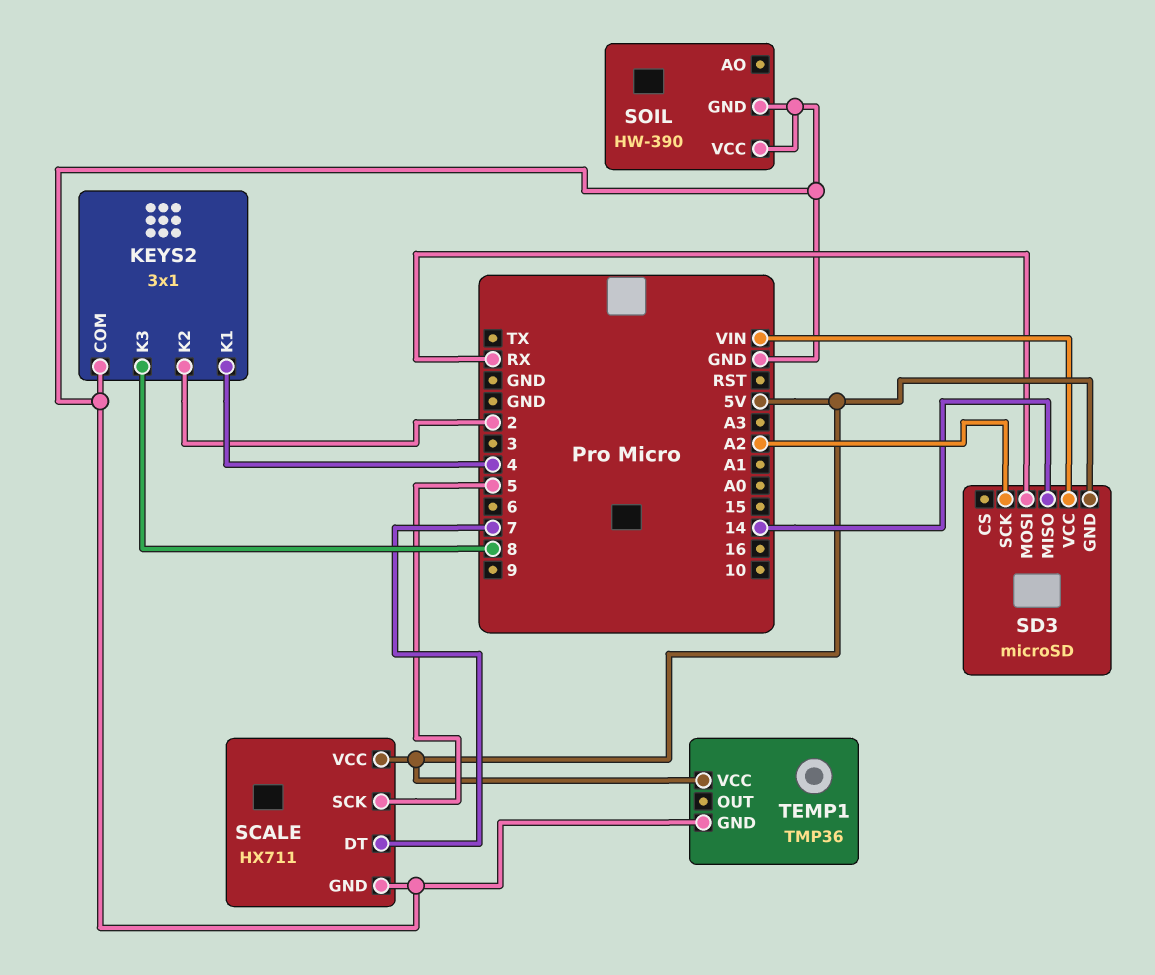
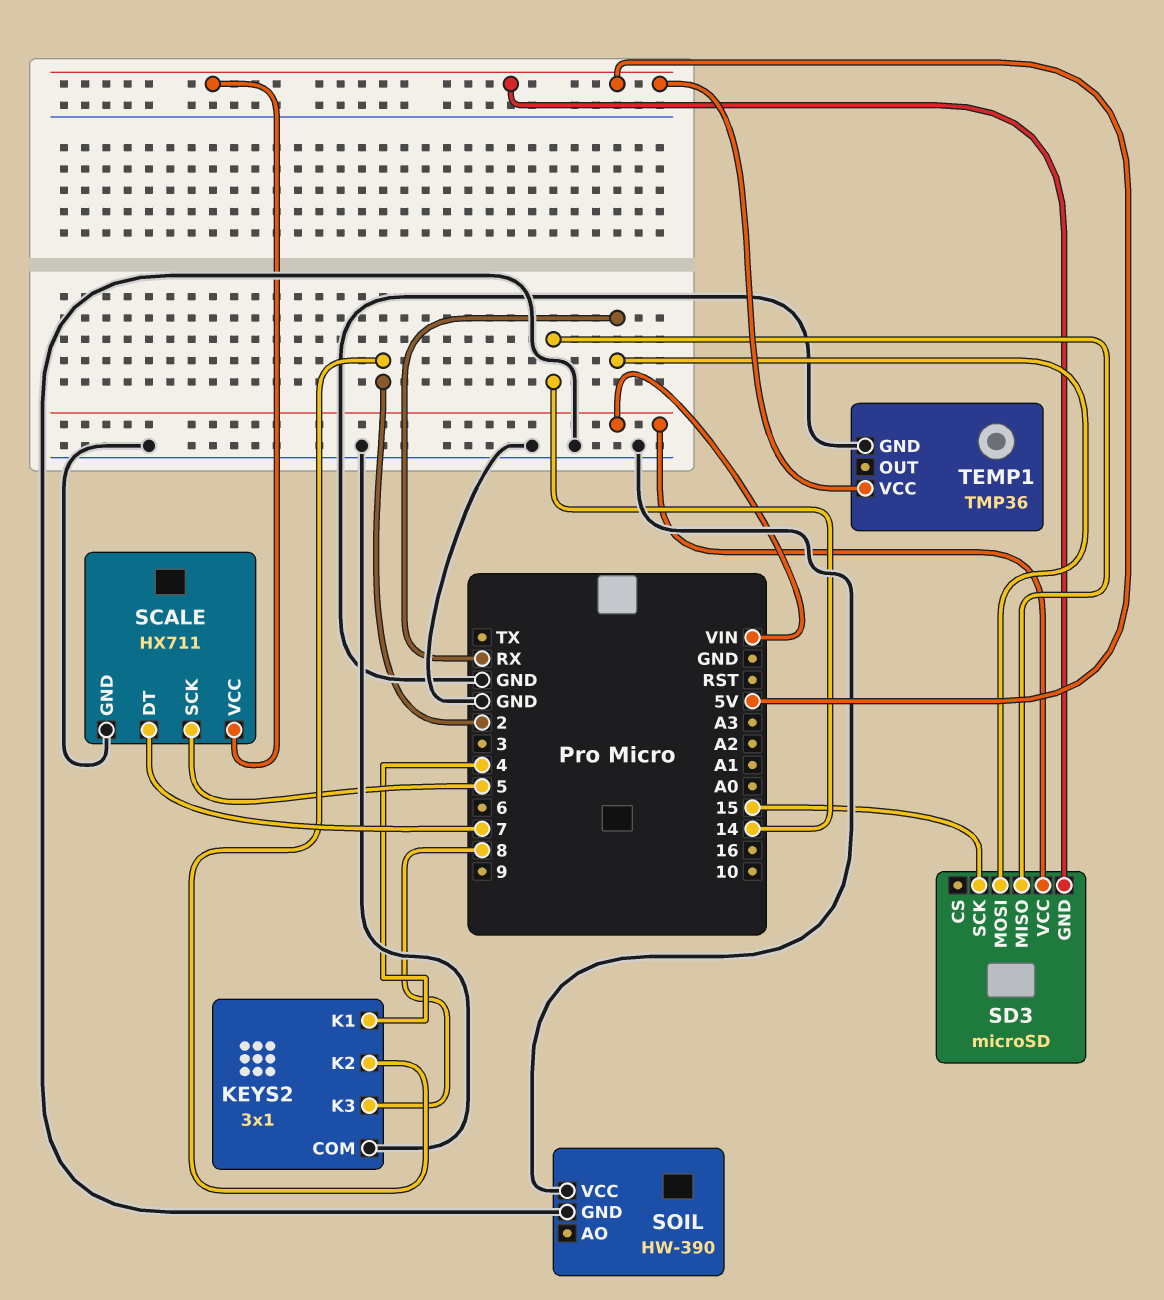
SD3 pin SCK: A2 -> 15

